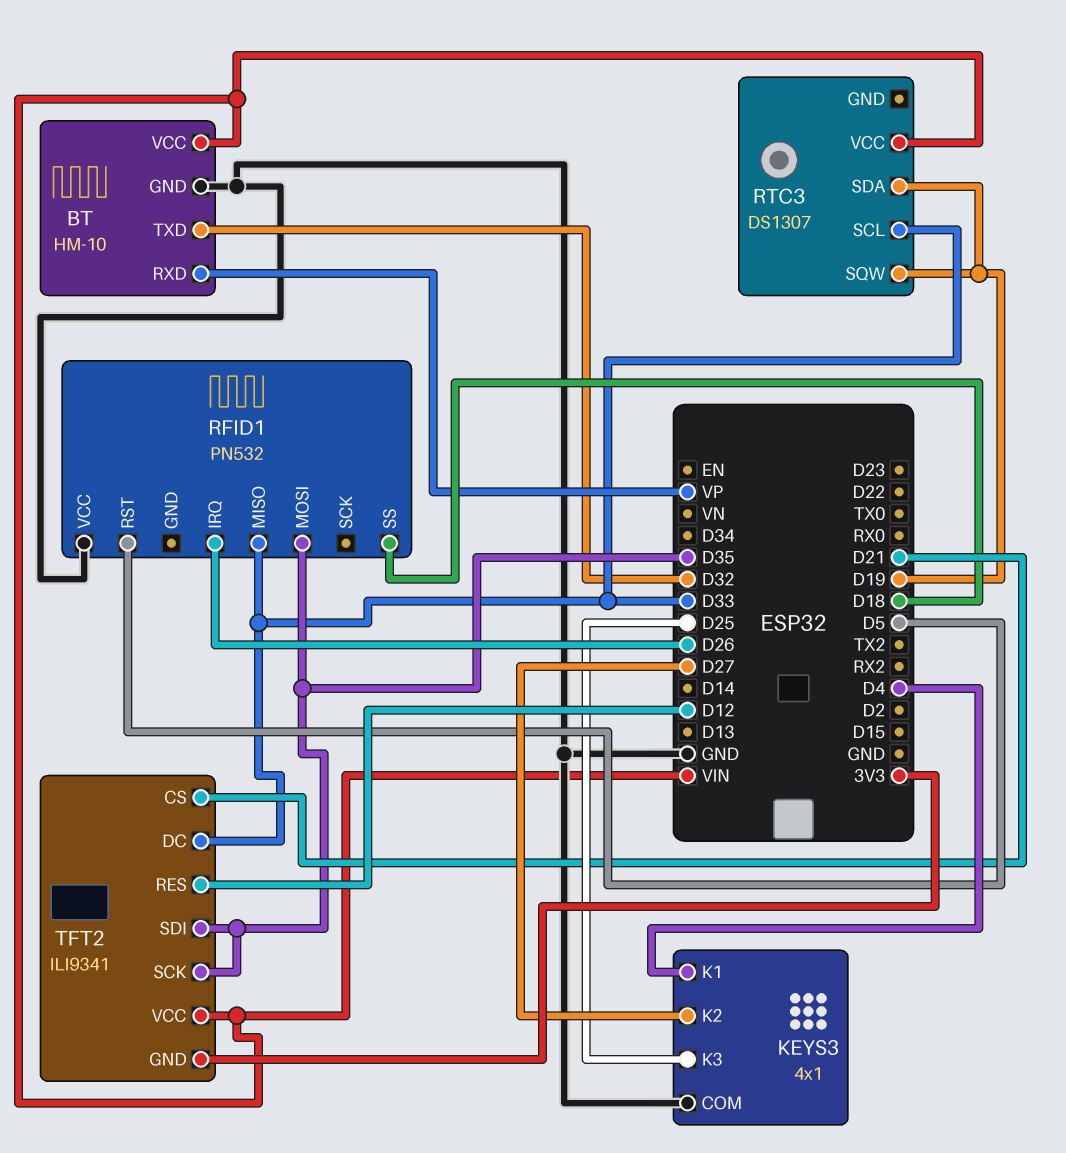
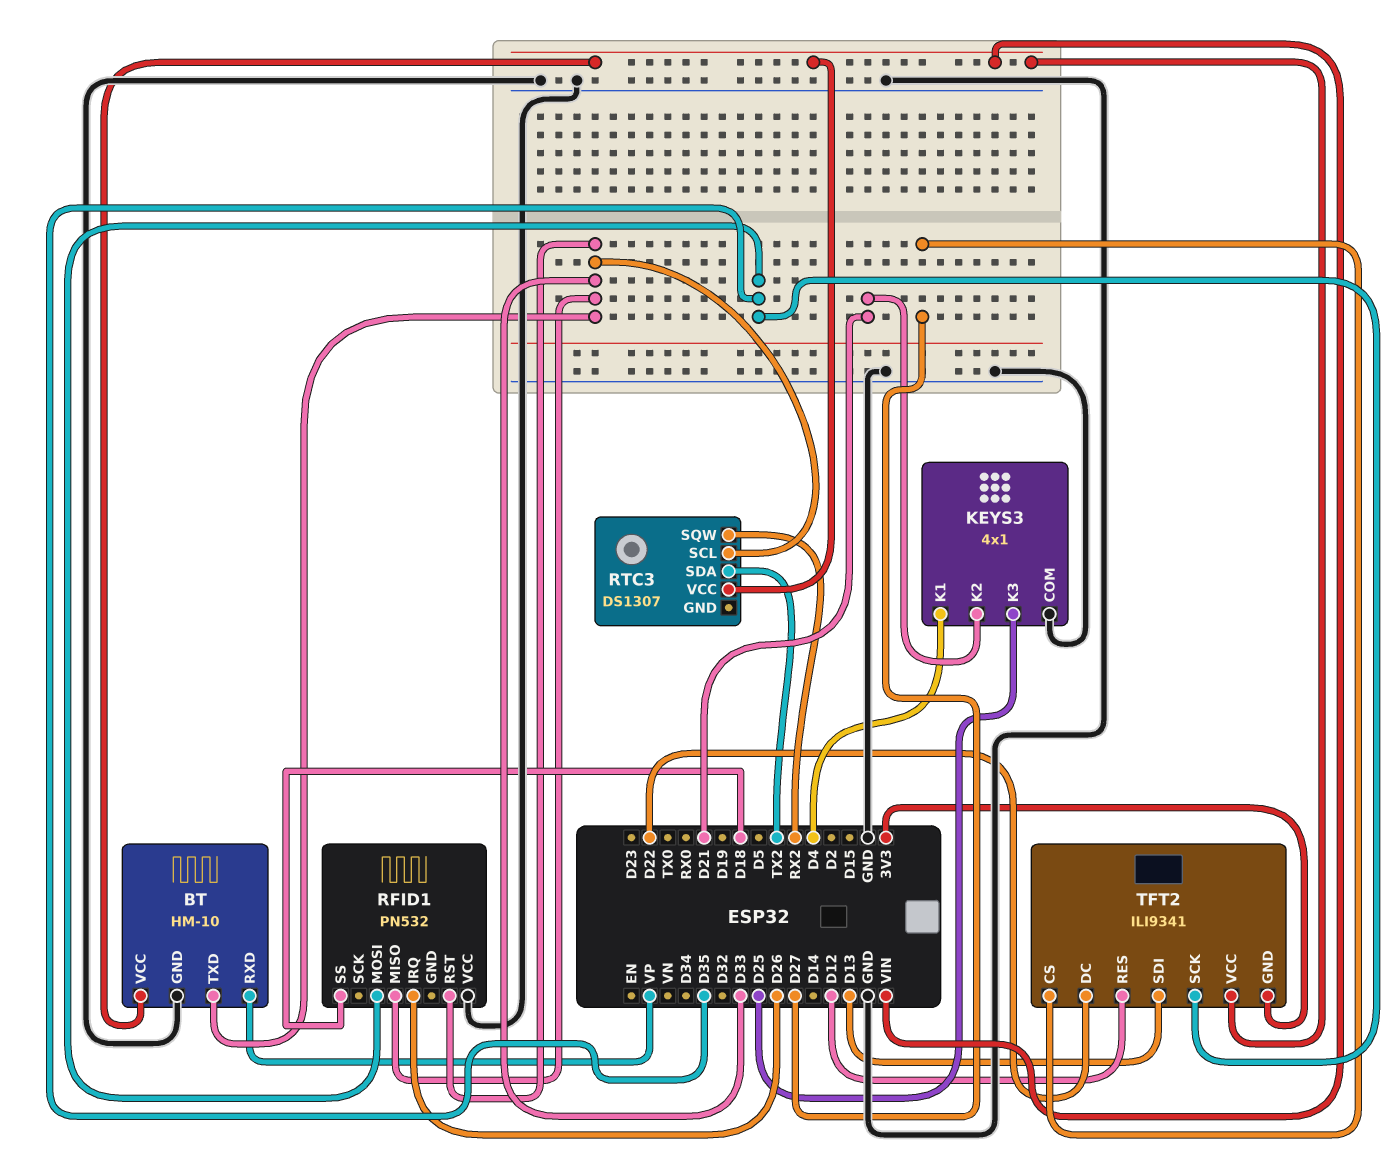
BT pin TXD: D32 -> D33
KEYS3 pin K2: D27 -> D21
RFID1 pin RST: D5 -> D33
RTC3 pin SDA: D19 -> TX2
RTC3 pin SQW: D19 -> RX2
TFT2 pin CS: D21 -> D27
TFT2 pin DC: D33 -> D22
TFT2 pin SDI: D35 -> D13

